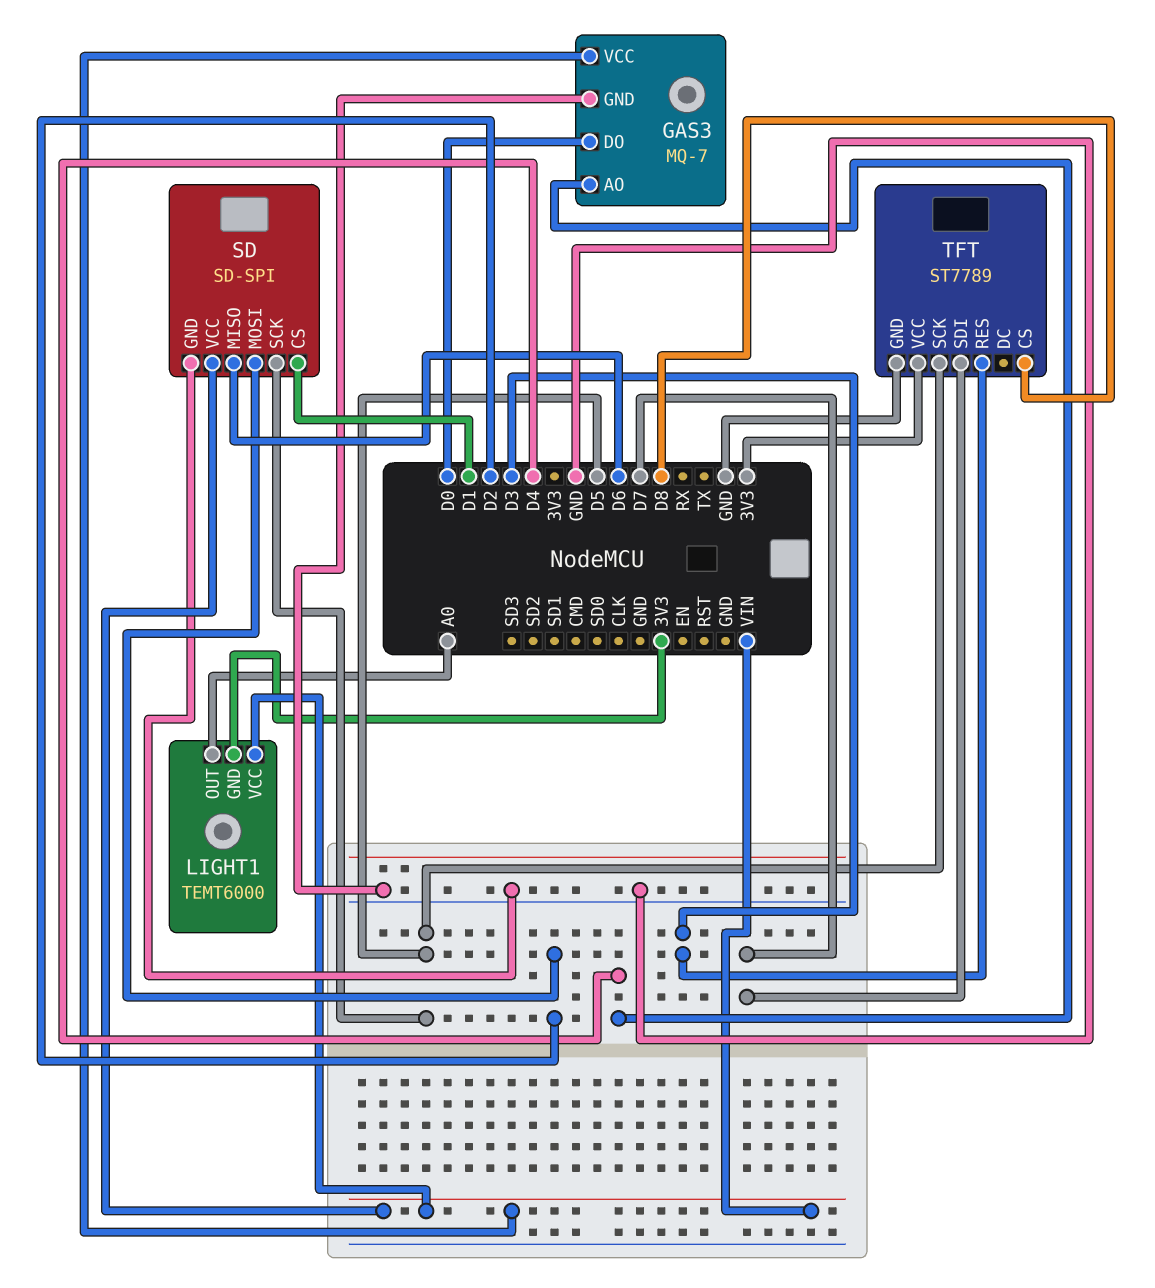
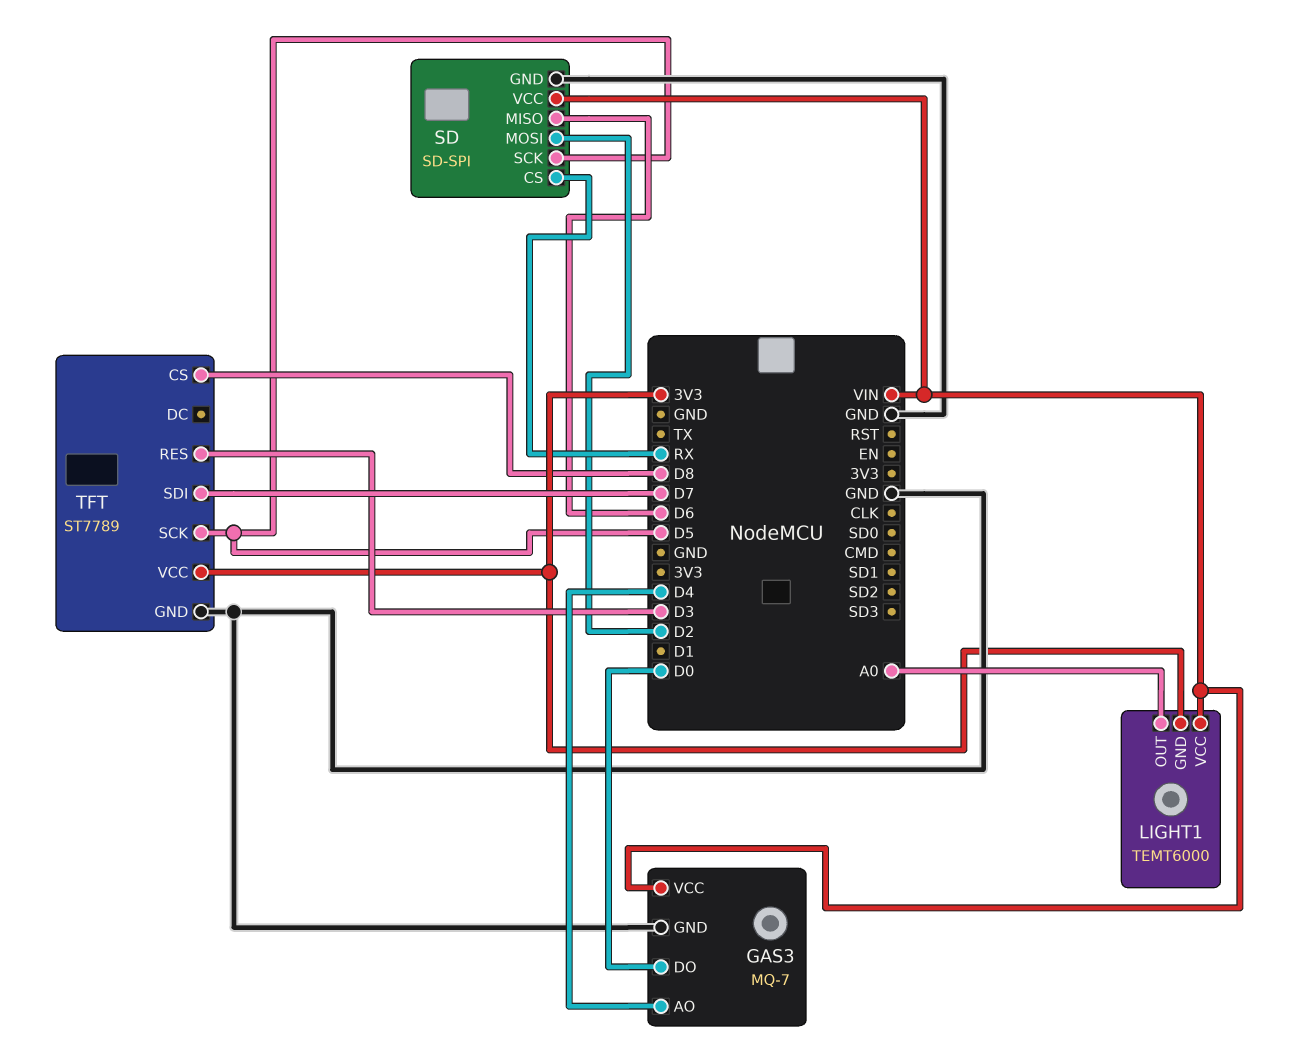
SD pin CS: D1 -> RX

